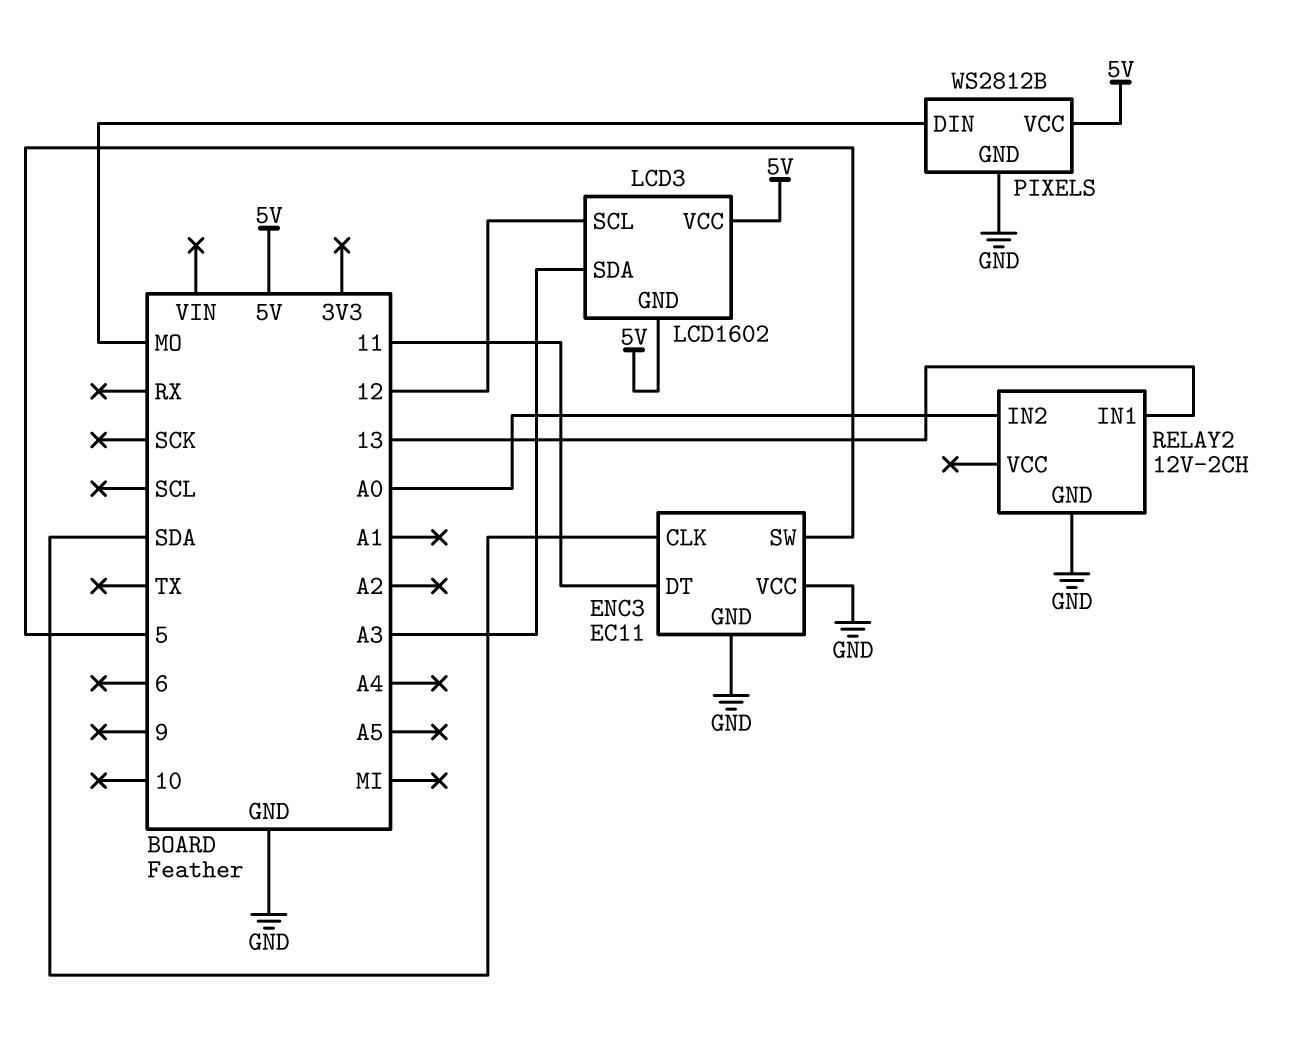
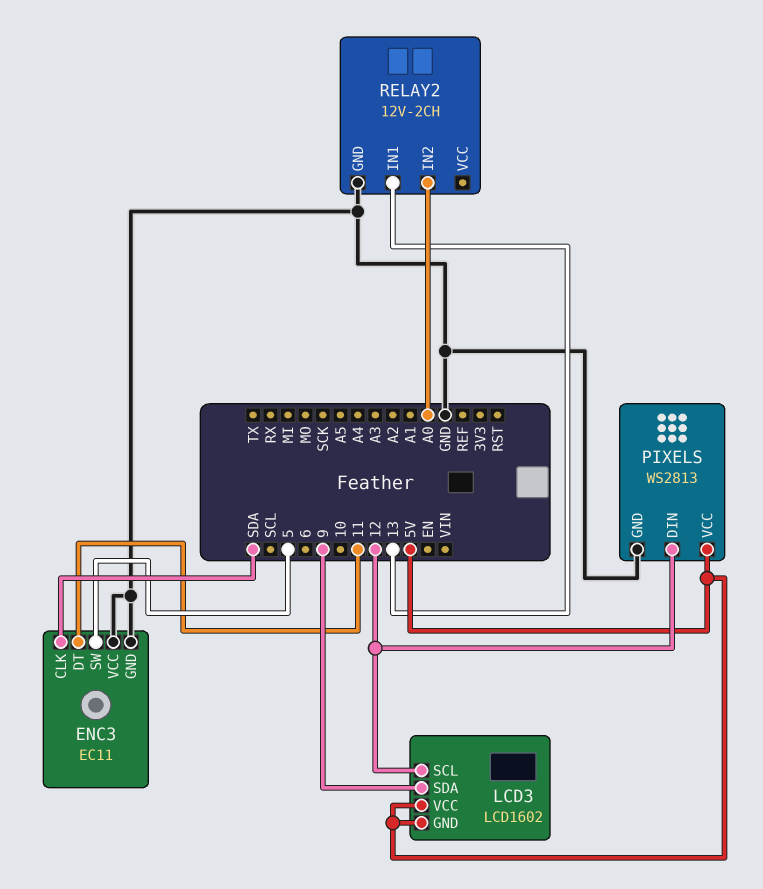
LCD3 pin SDA: A3 -> 9
PIXELS: WS2812B -> WS2813
PIXELS pin DIN: MO -> 12

